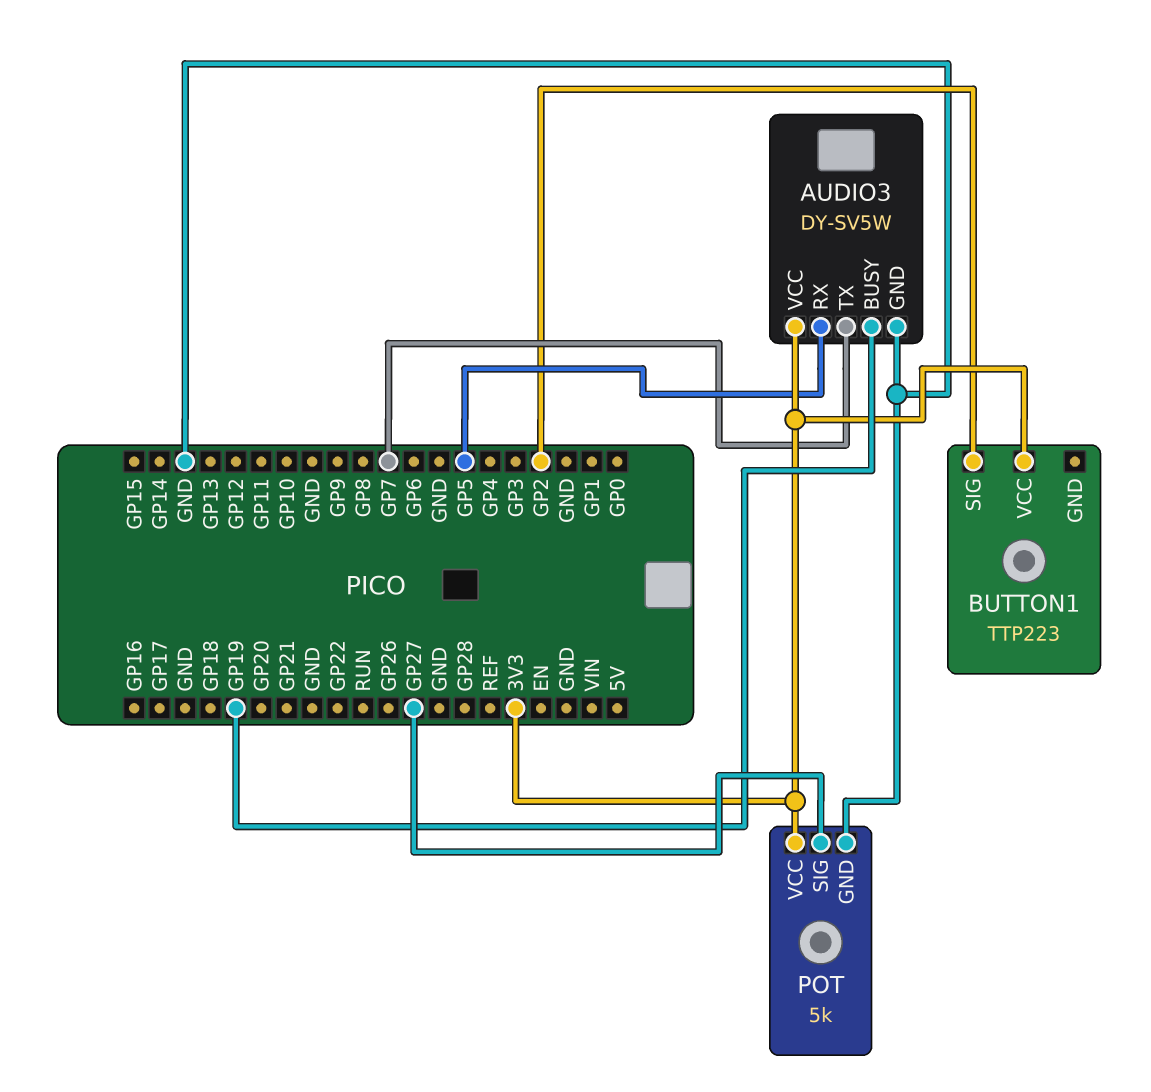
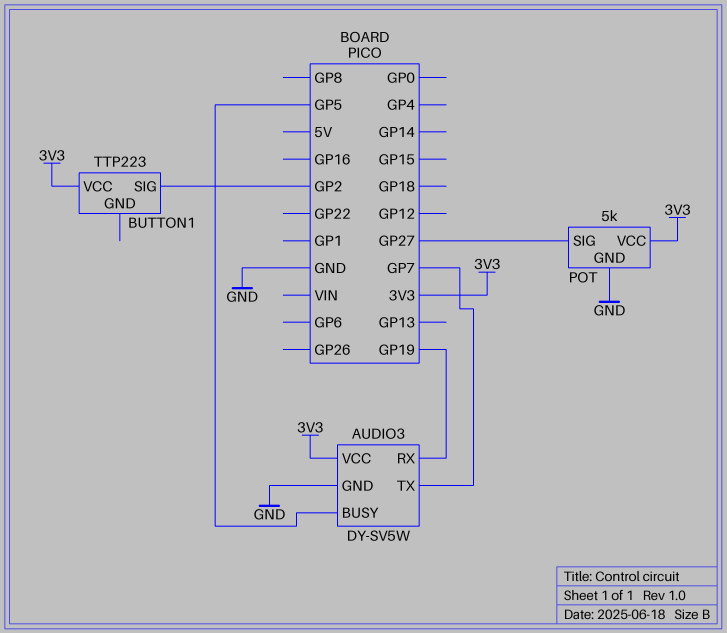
AUDIO3 pin BUSY: GP19 -> GP5
AUDIO3 pin RX: GP5 -> GP19

